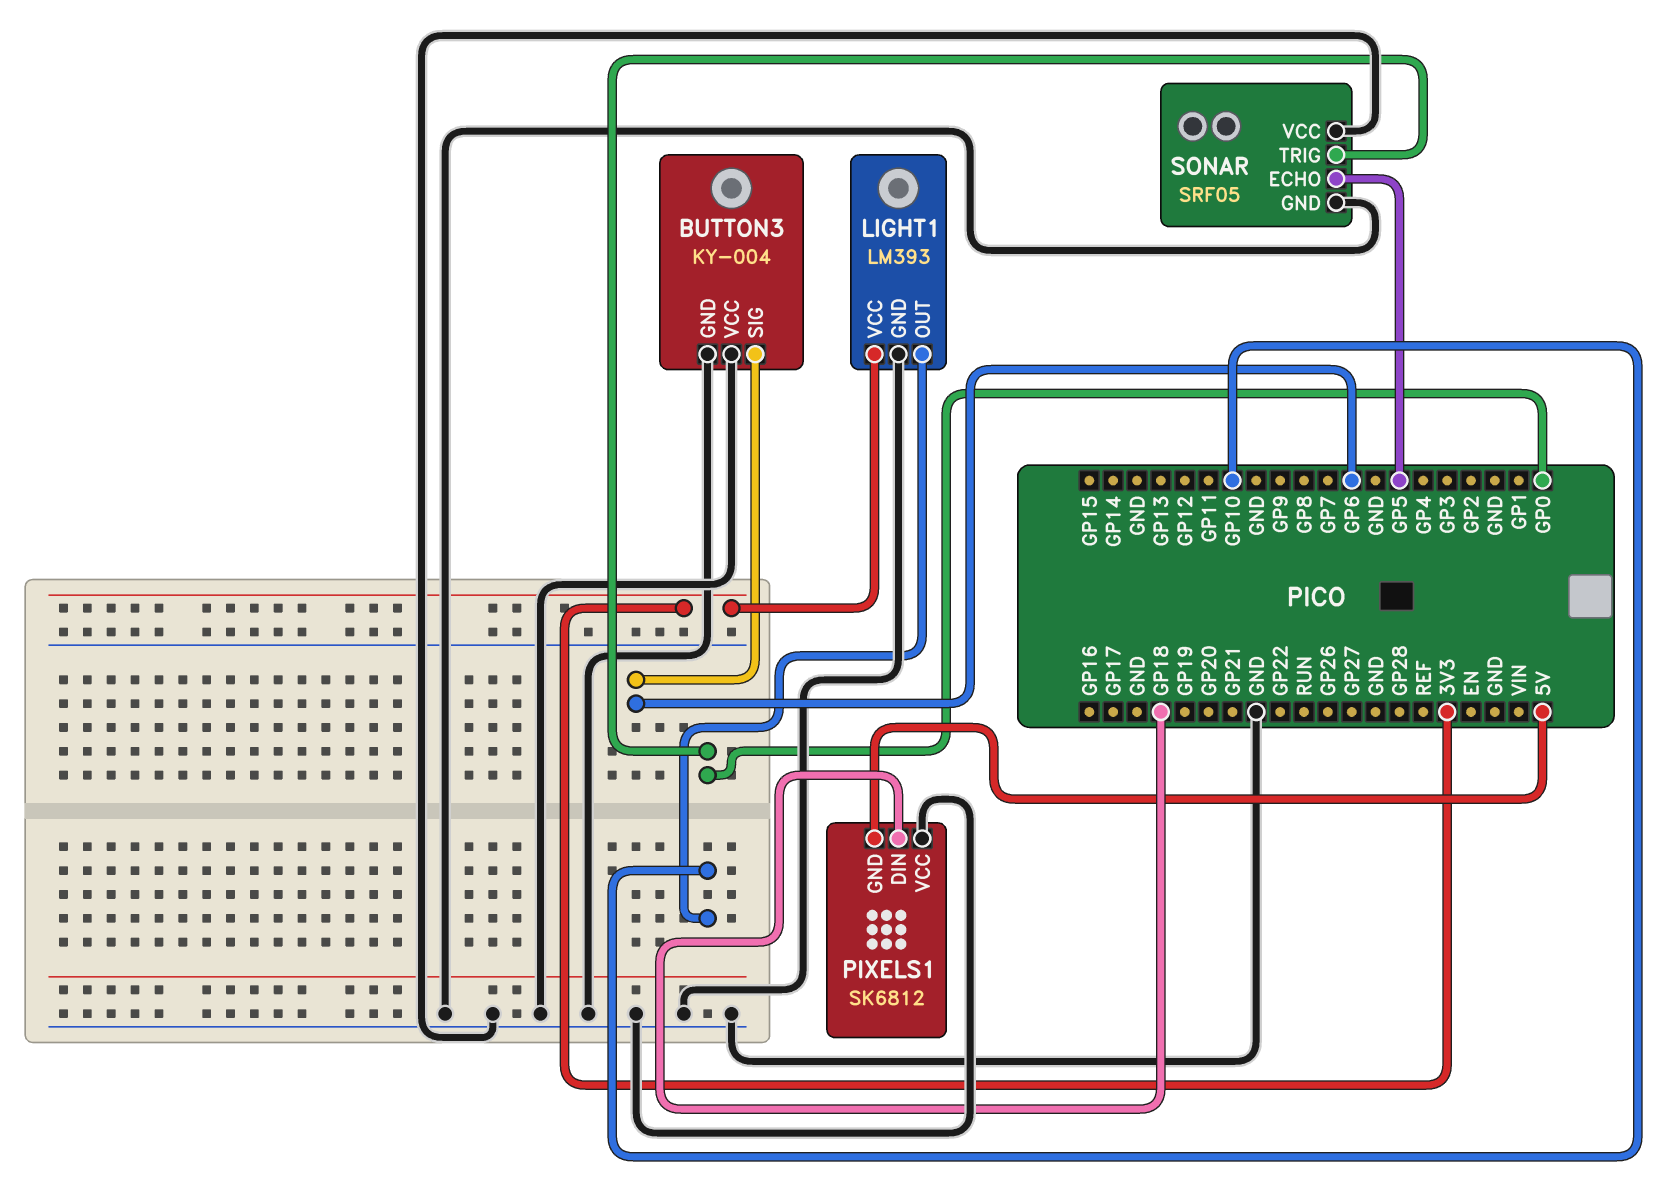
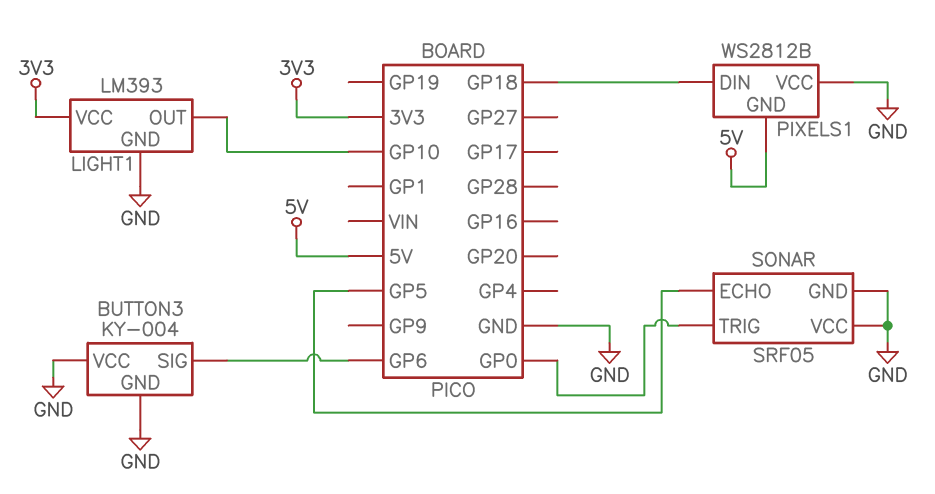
PIXELS1: SK6812 -> WS2812B

